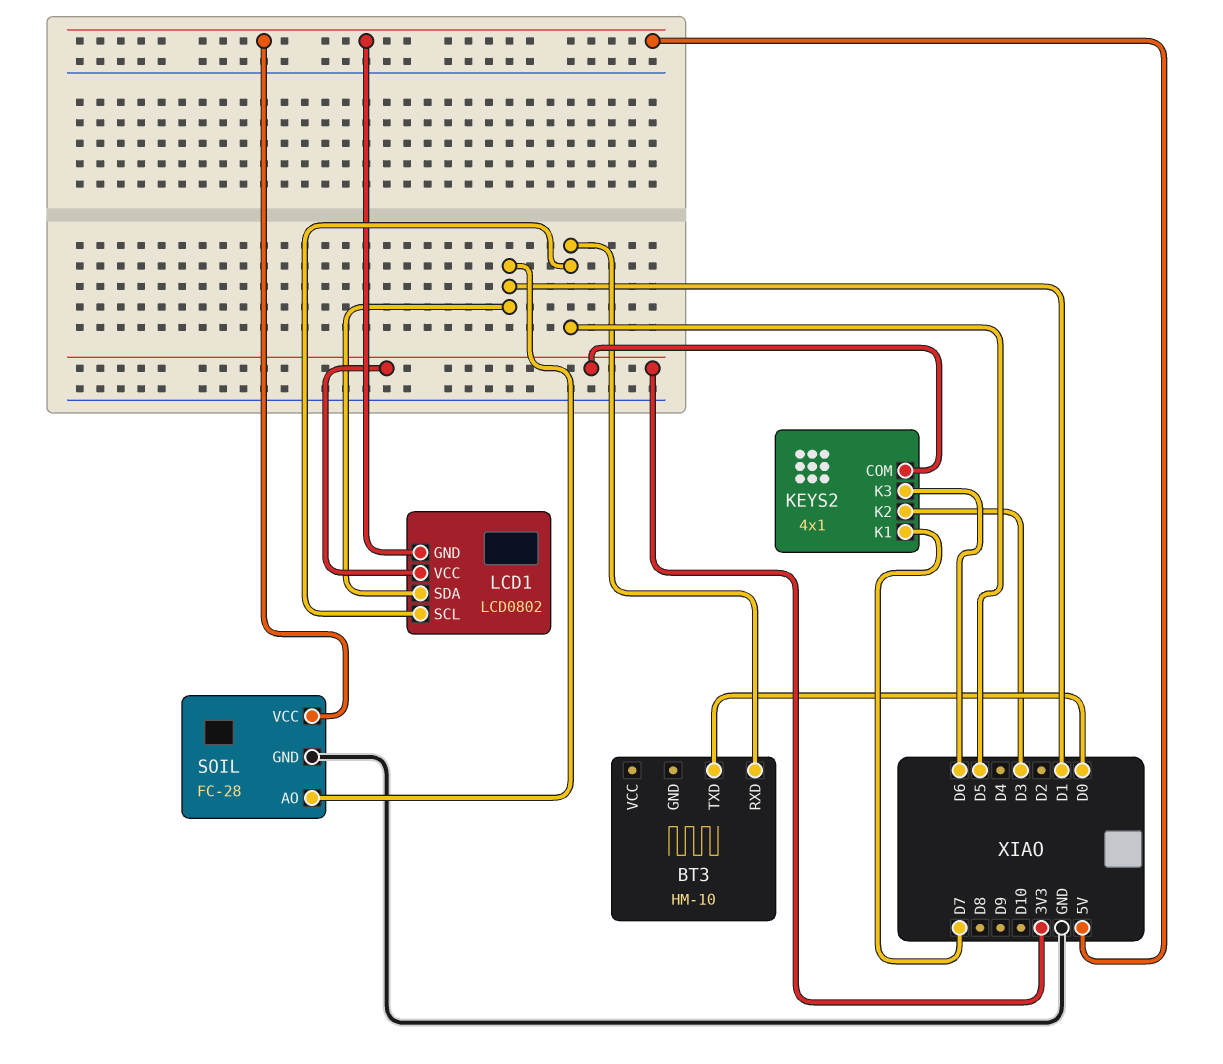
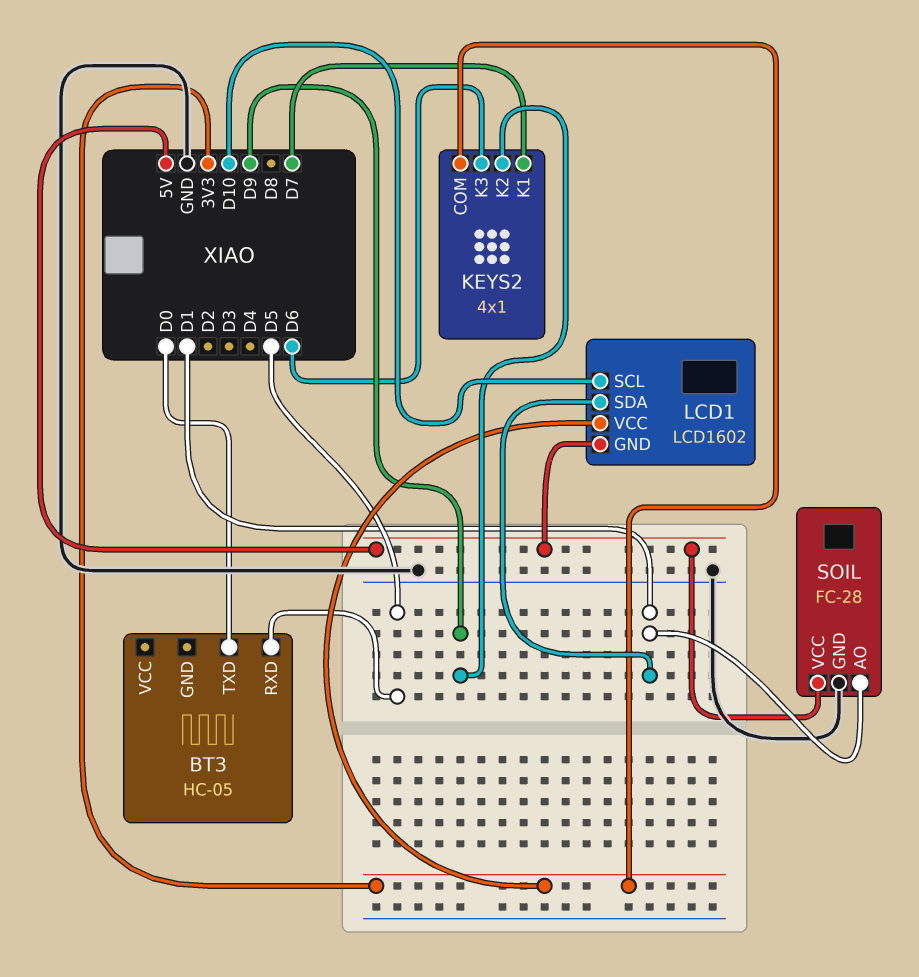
BT3: HM-10 -> HC-05
KEYS2 pin K2: D3 -> D9
LCD1: LCD0802 -> LCD1602
LCD1 pin SCL: D5 -> D10

